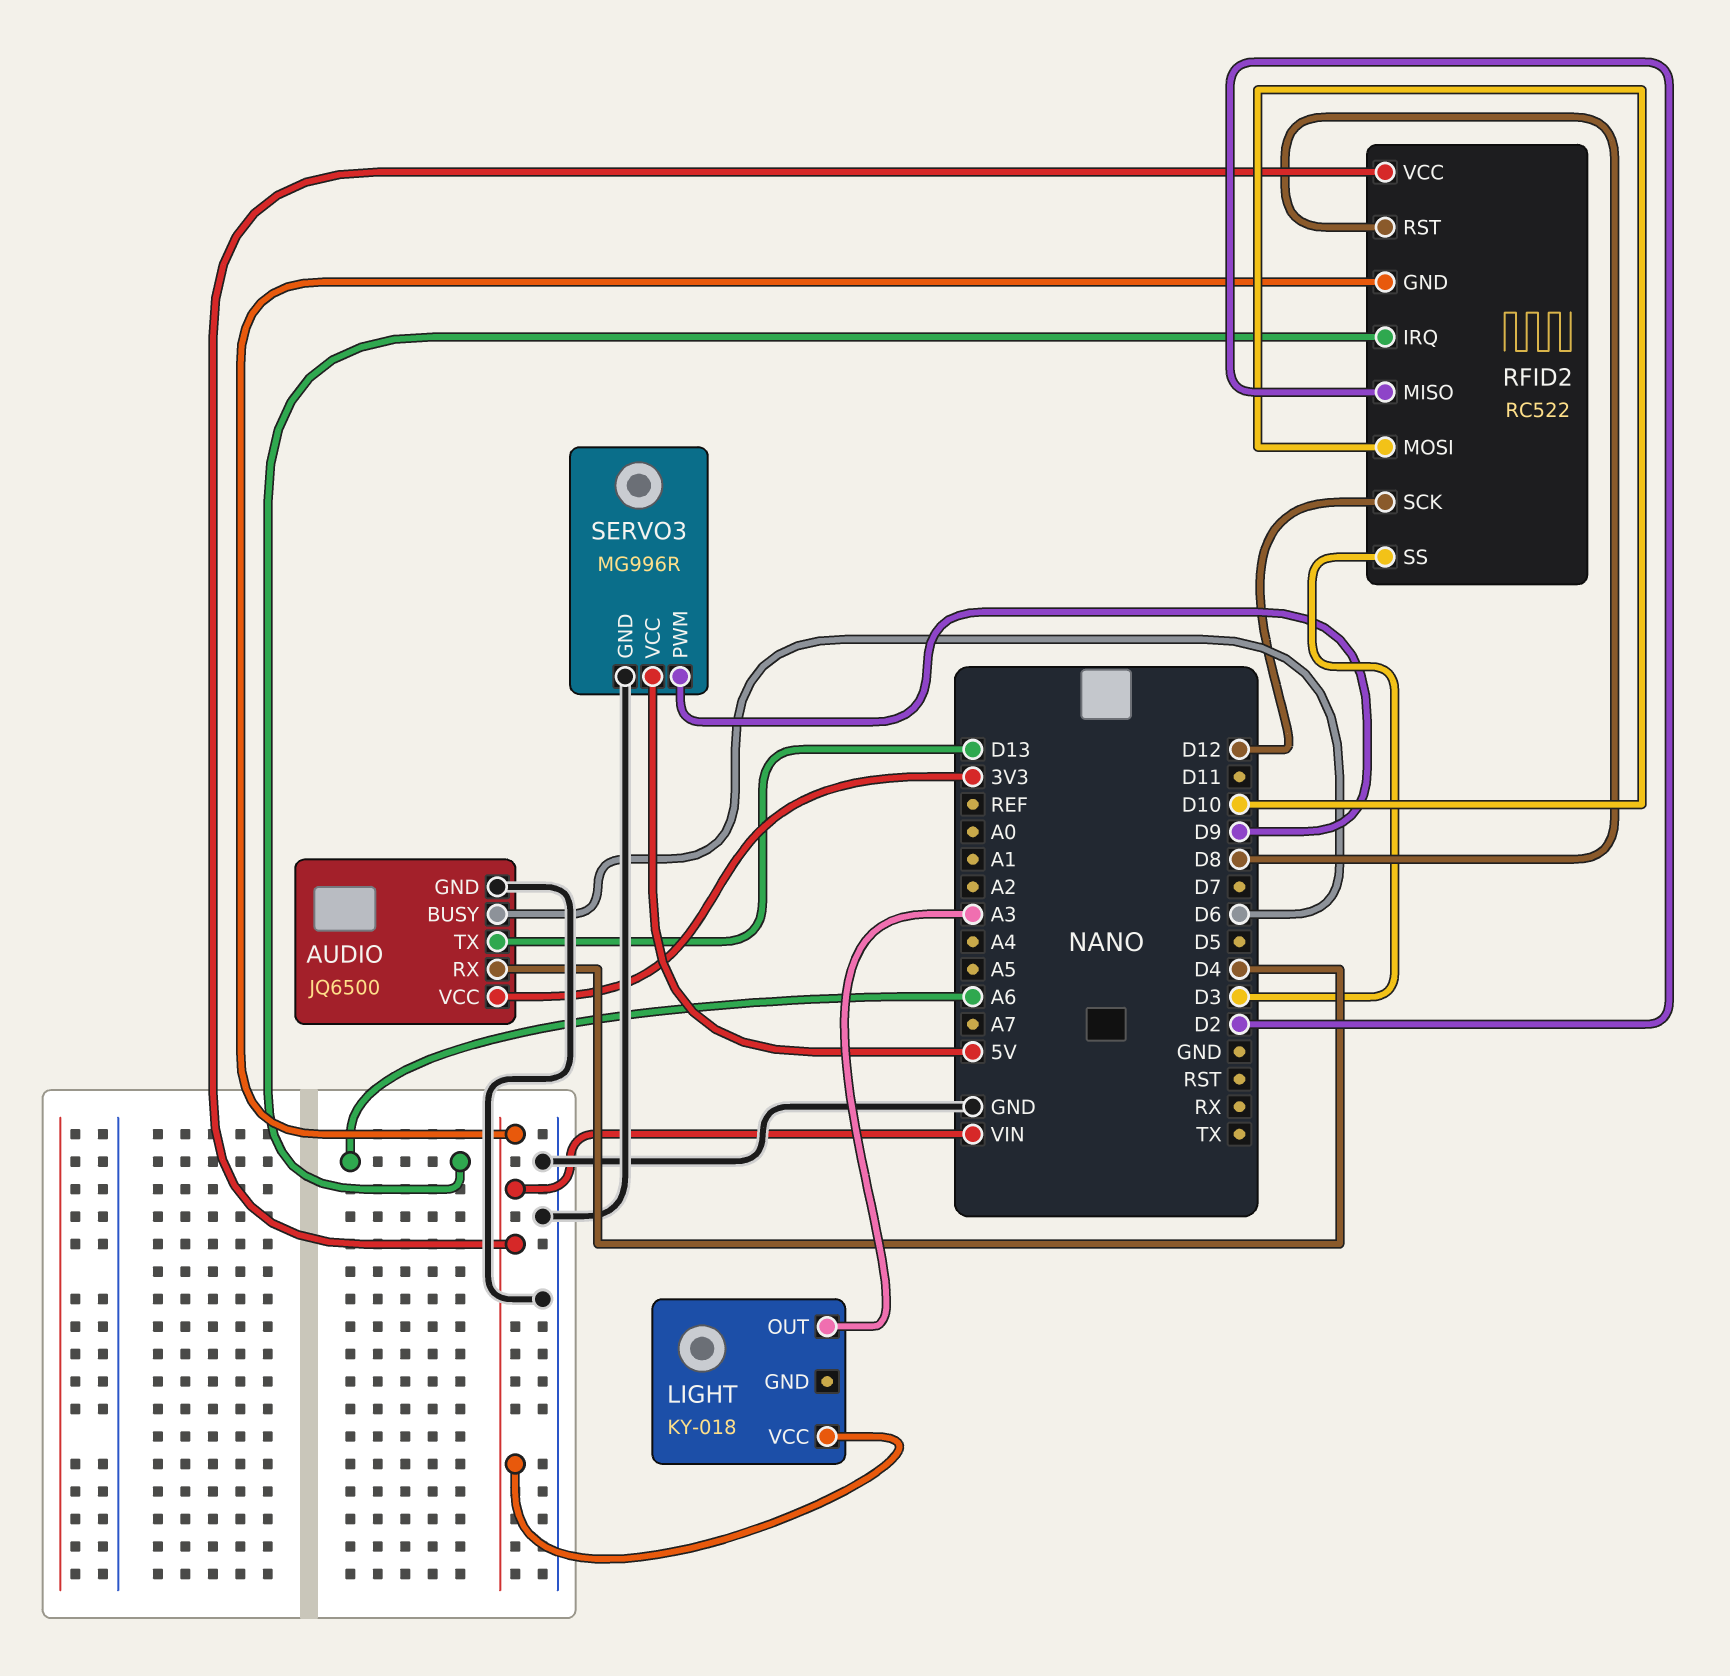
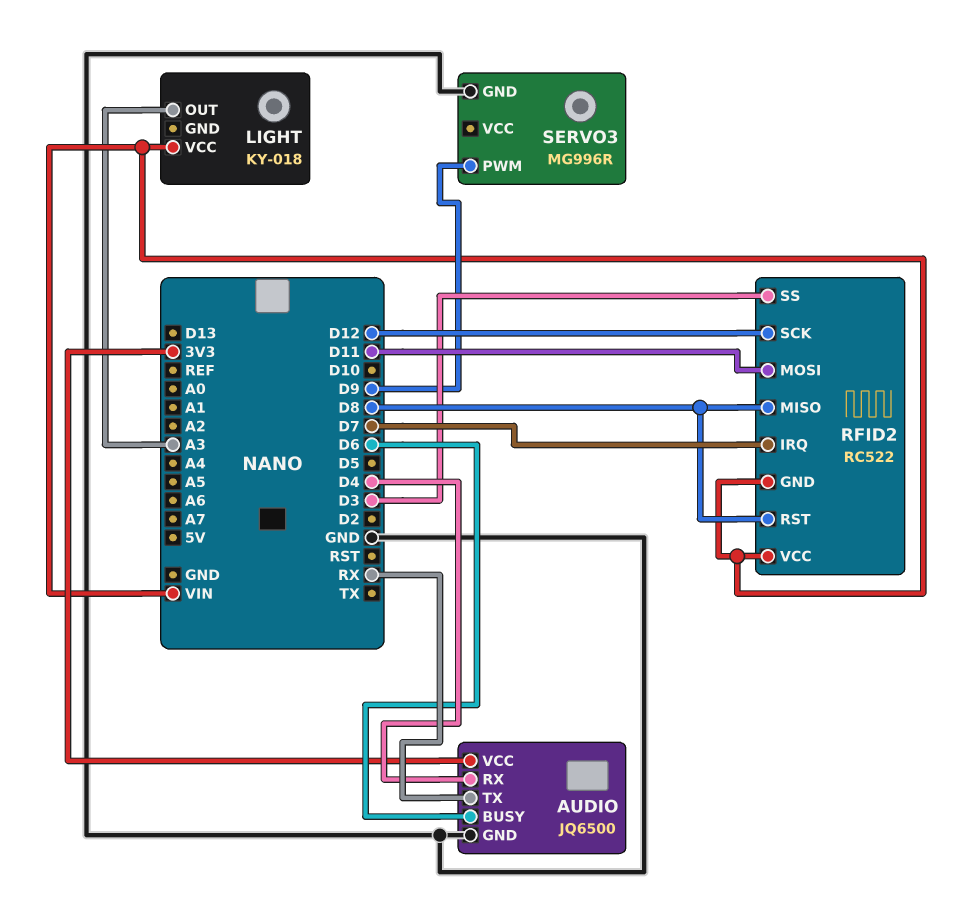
AUDIO pin TX: D13 -> RX
RFID2 pin IRQ: A6 -> D7
RFID2 pin MISO: D2 -> D8
RFID2 pin MOSI: D10 -> D11
SERVO3 pin VCC: 5V -> none

